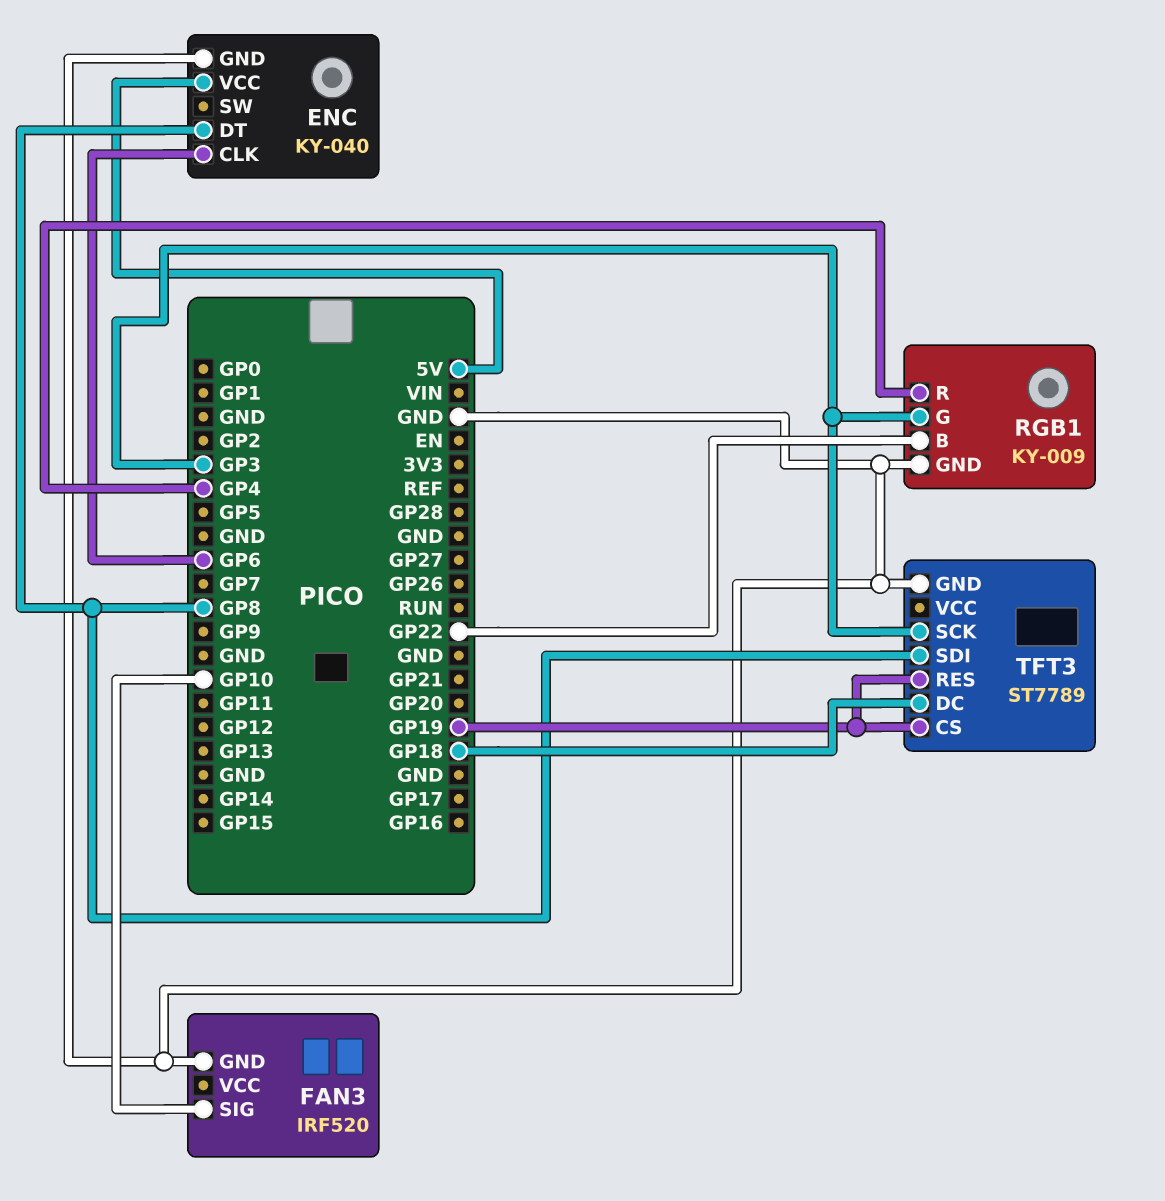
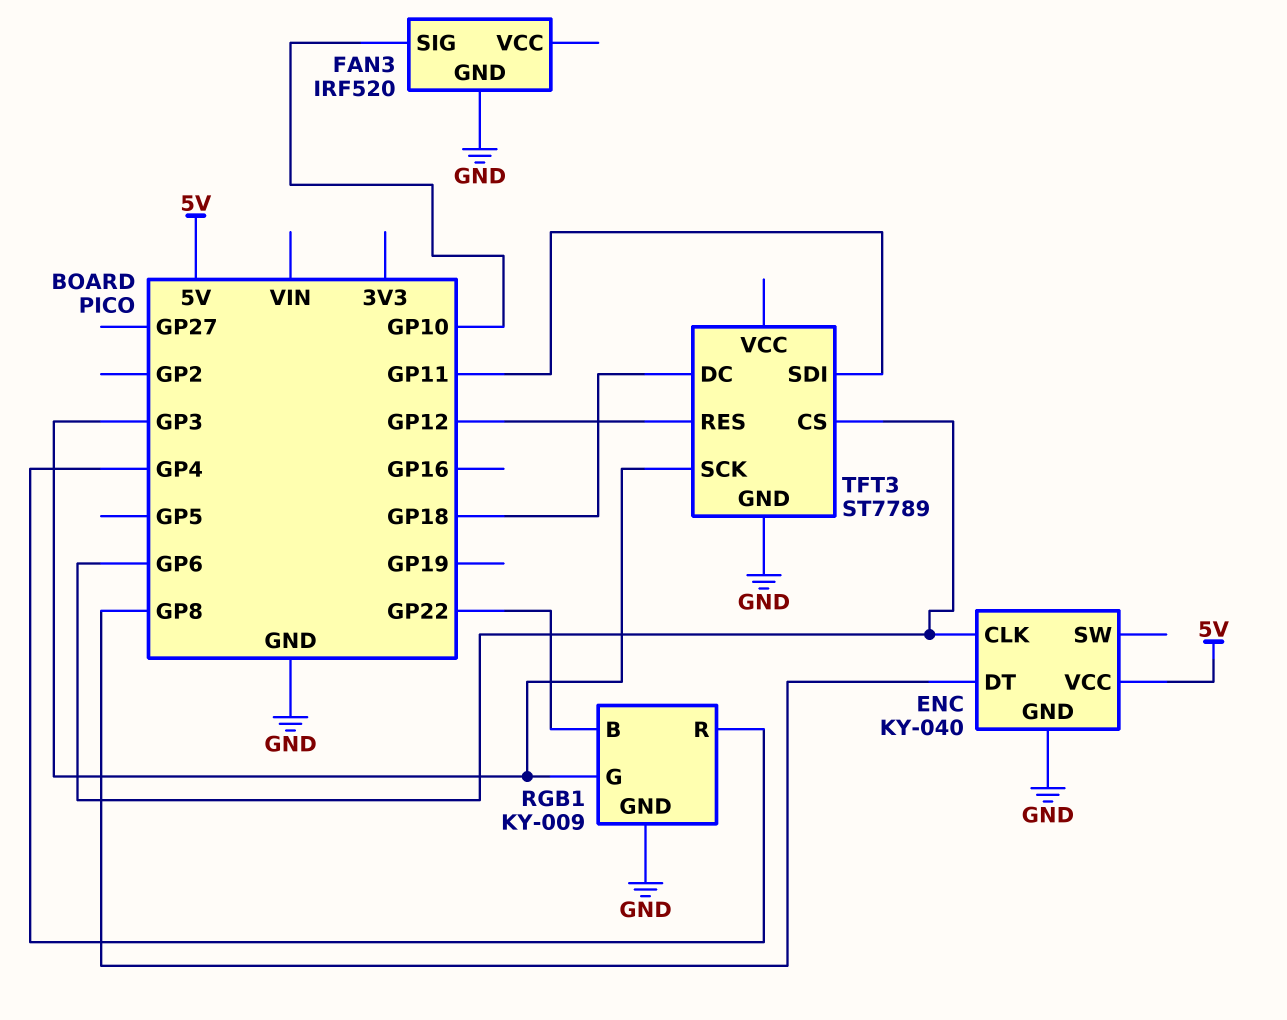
TFT3 pin CS: GP19 -> GP6
TFT3 pin RES: GP19 -> GP12
TFT3 pin SDI: GP8 -> GP11

